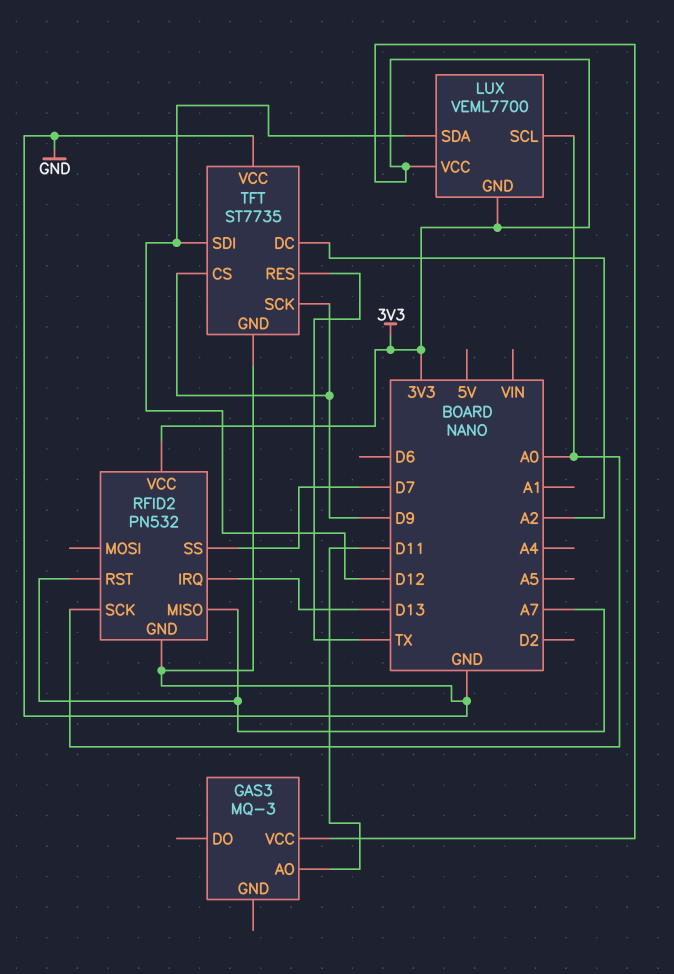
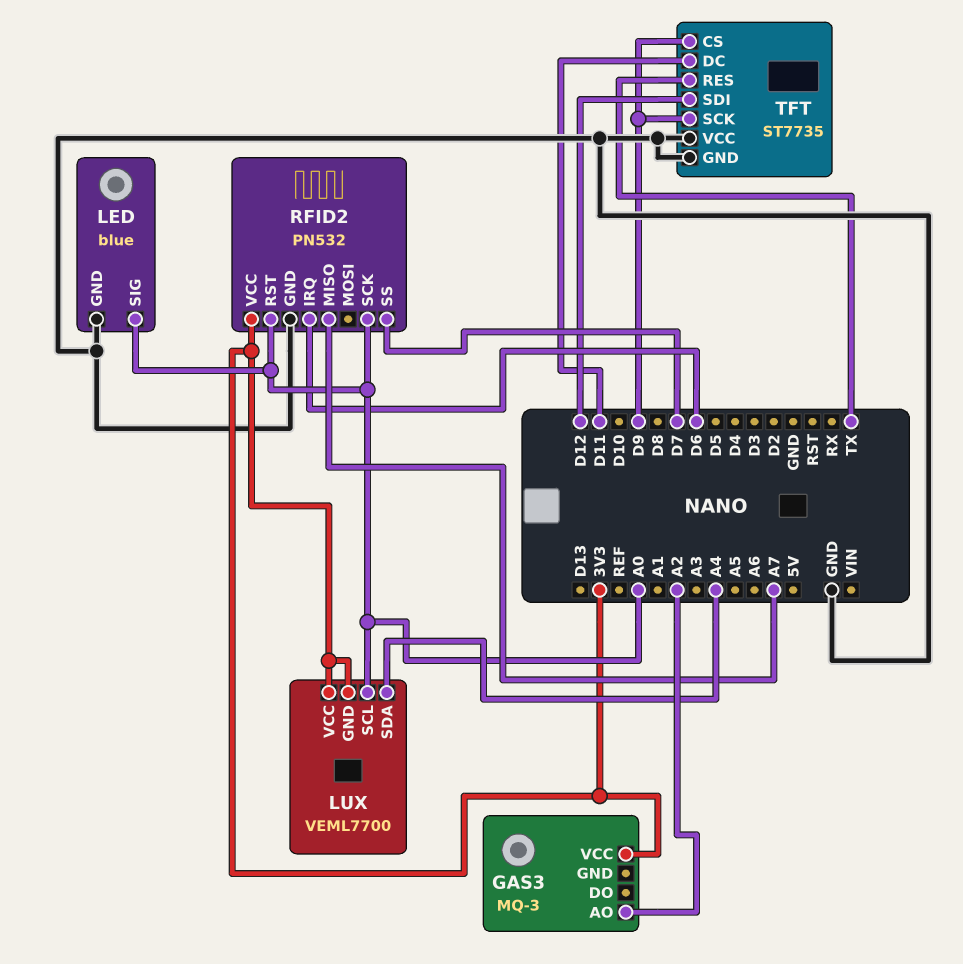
GAS3 pin AO: D11 -> A2
LED: none -> blue
LED pin GND: none -> GND
LED pin SIG: none -> A0
LUX pin SDA: D12 -> A4
RFID2 pin IRQ: D13 -> D6
RFID2 pin RST: A7 -> A0
TFT pin DC: A2 -> D11

